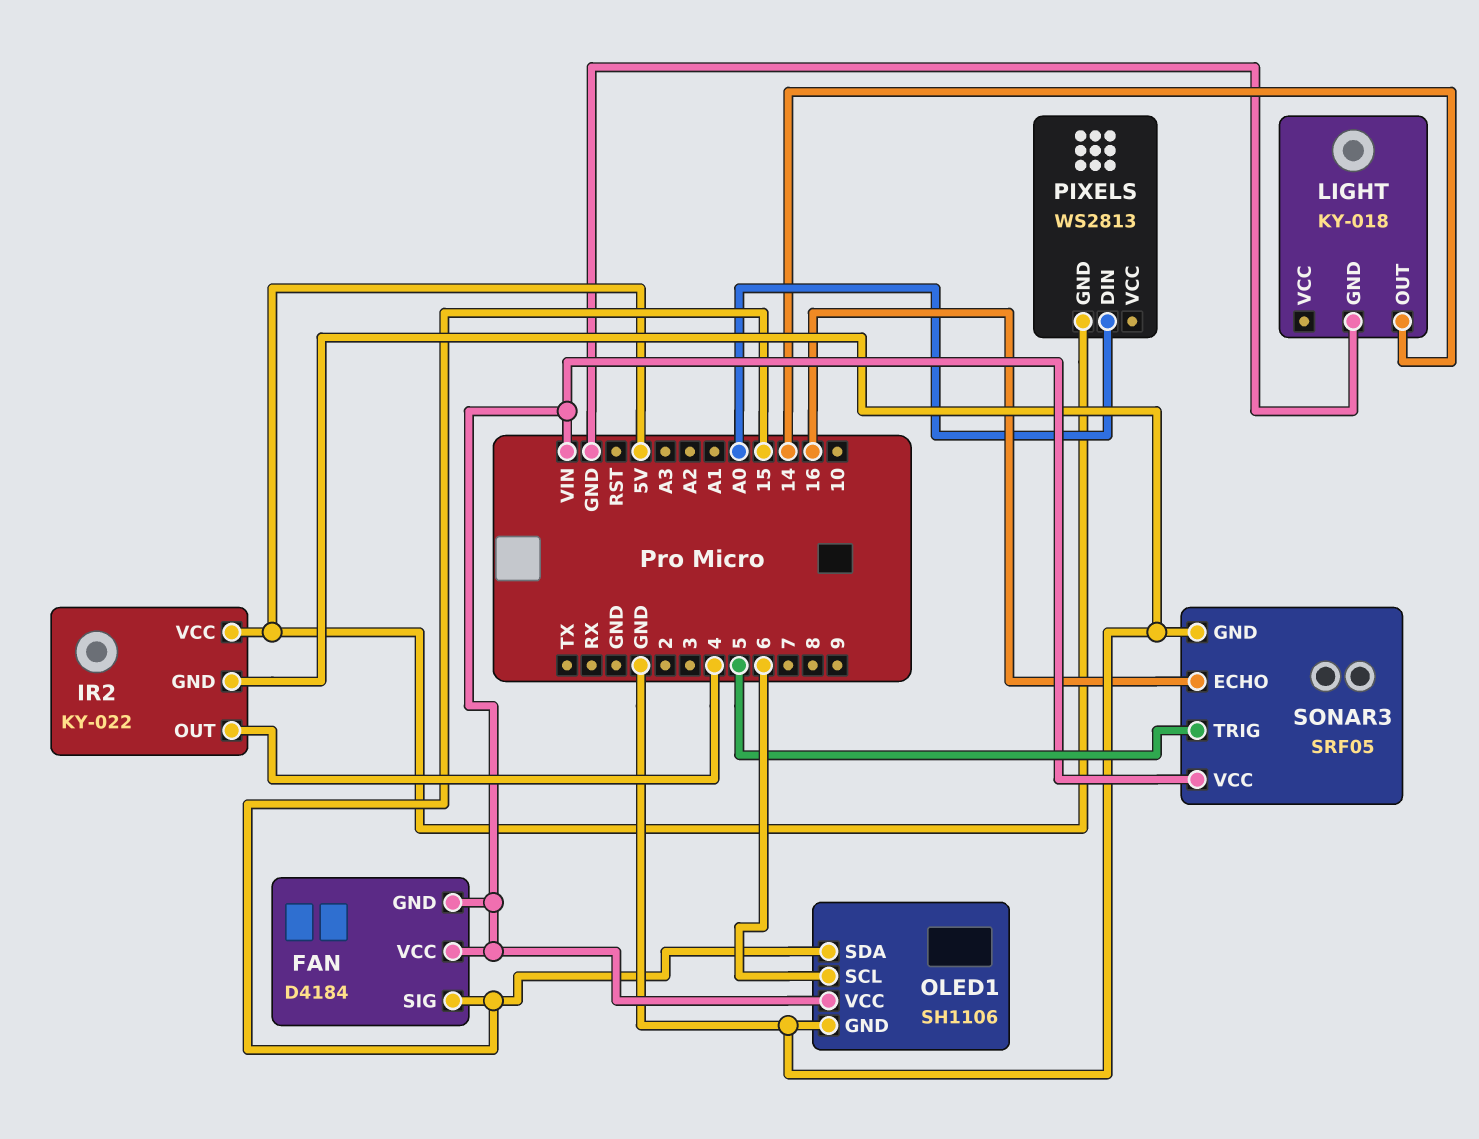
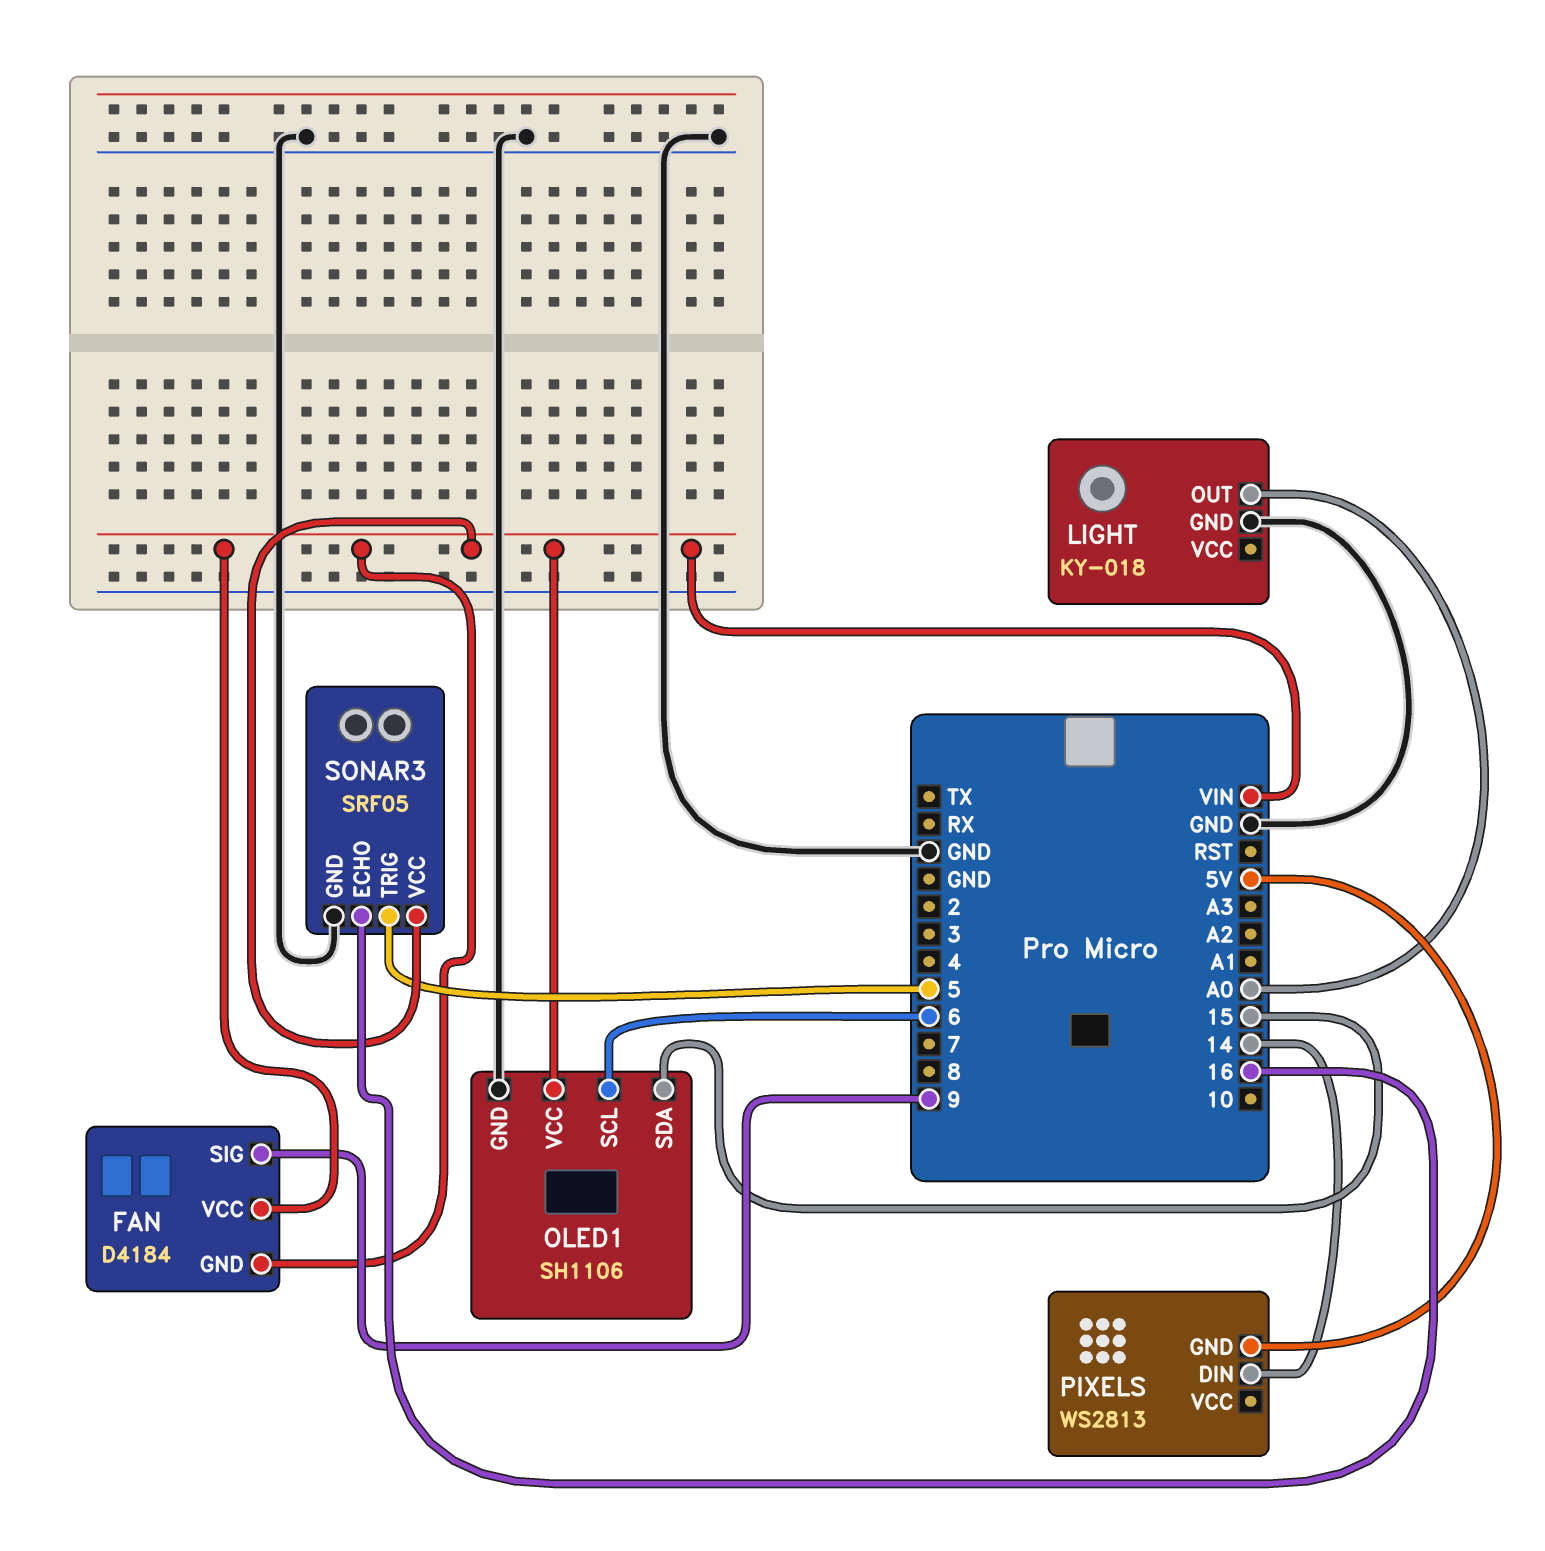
FAN pin SIG: 15 -> 9
IR2: KY-022 -> none
IR2 pin GND: GND -> none
IR2 pin OUT: 4 -> none
IR2 pin VCC: 5V -> none
LIGHT pin OUT: 14 -> A0
PIXELS pin DIN: A0 -> 14

